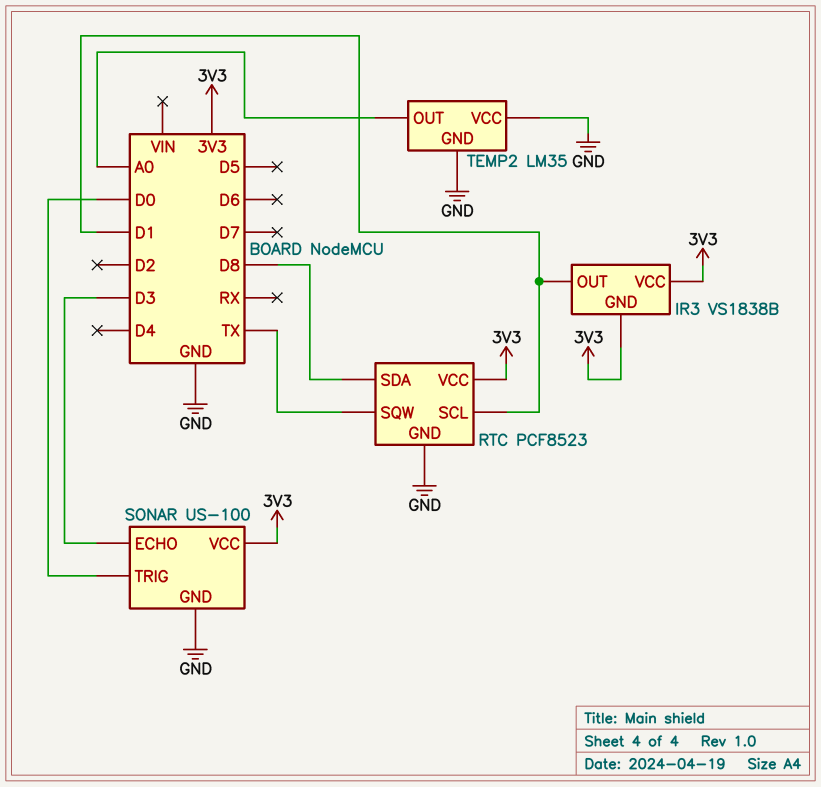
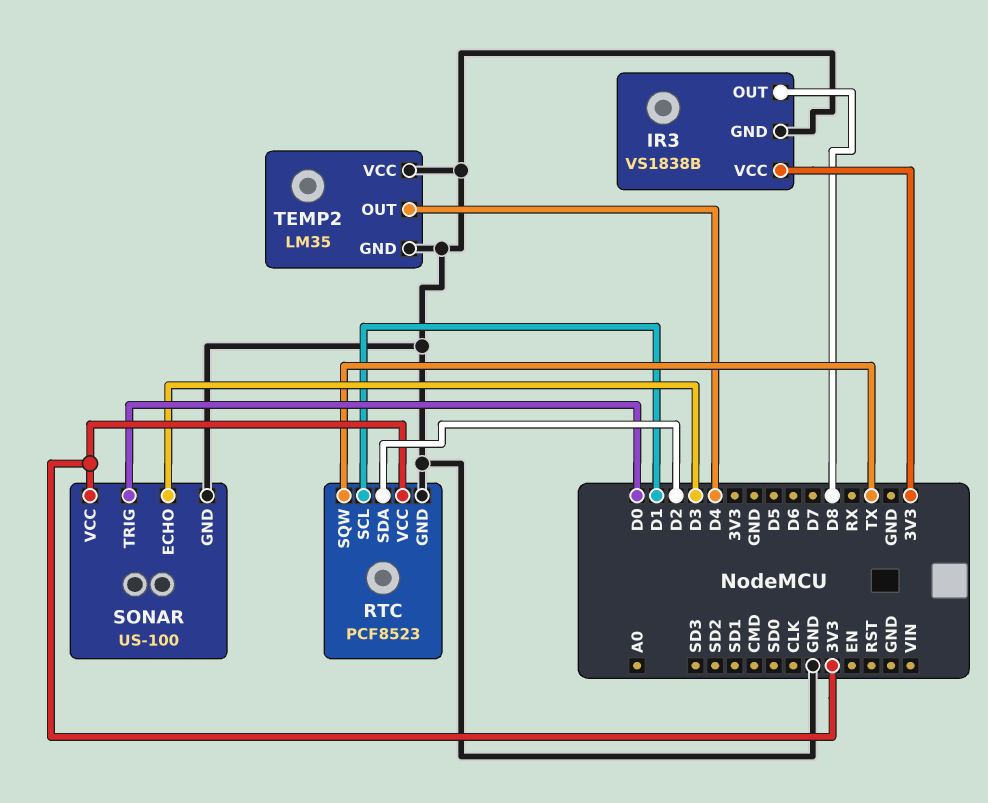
IR3 pin GND: 3V3 -> GND
IR3 pin OUT: D1 -> D8
RTC pin SDA: D8 -> D2
TEMP2 pin OUT: A0 -> D4

